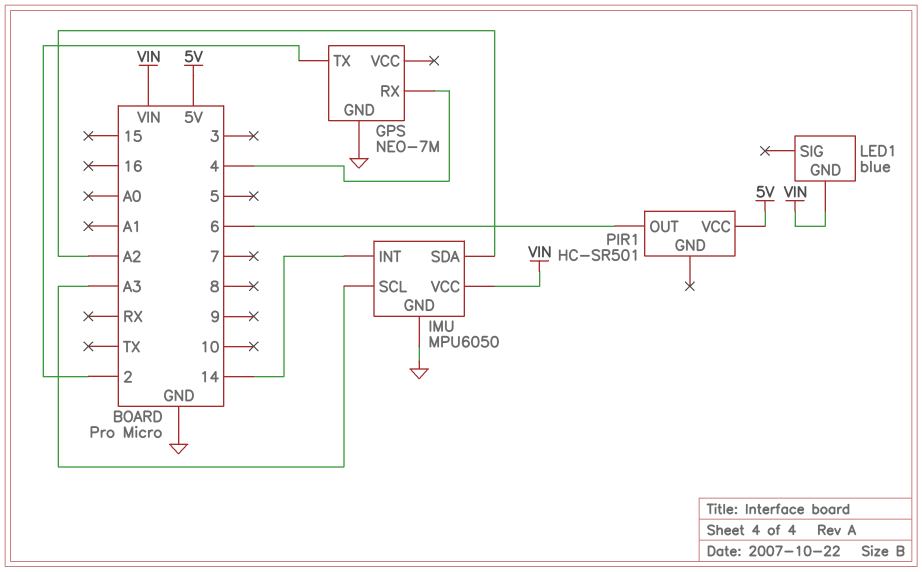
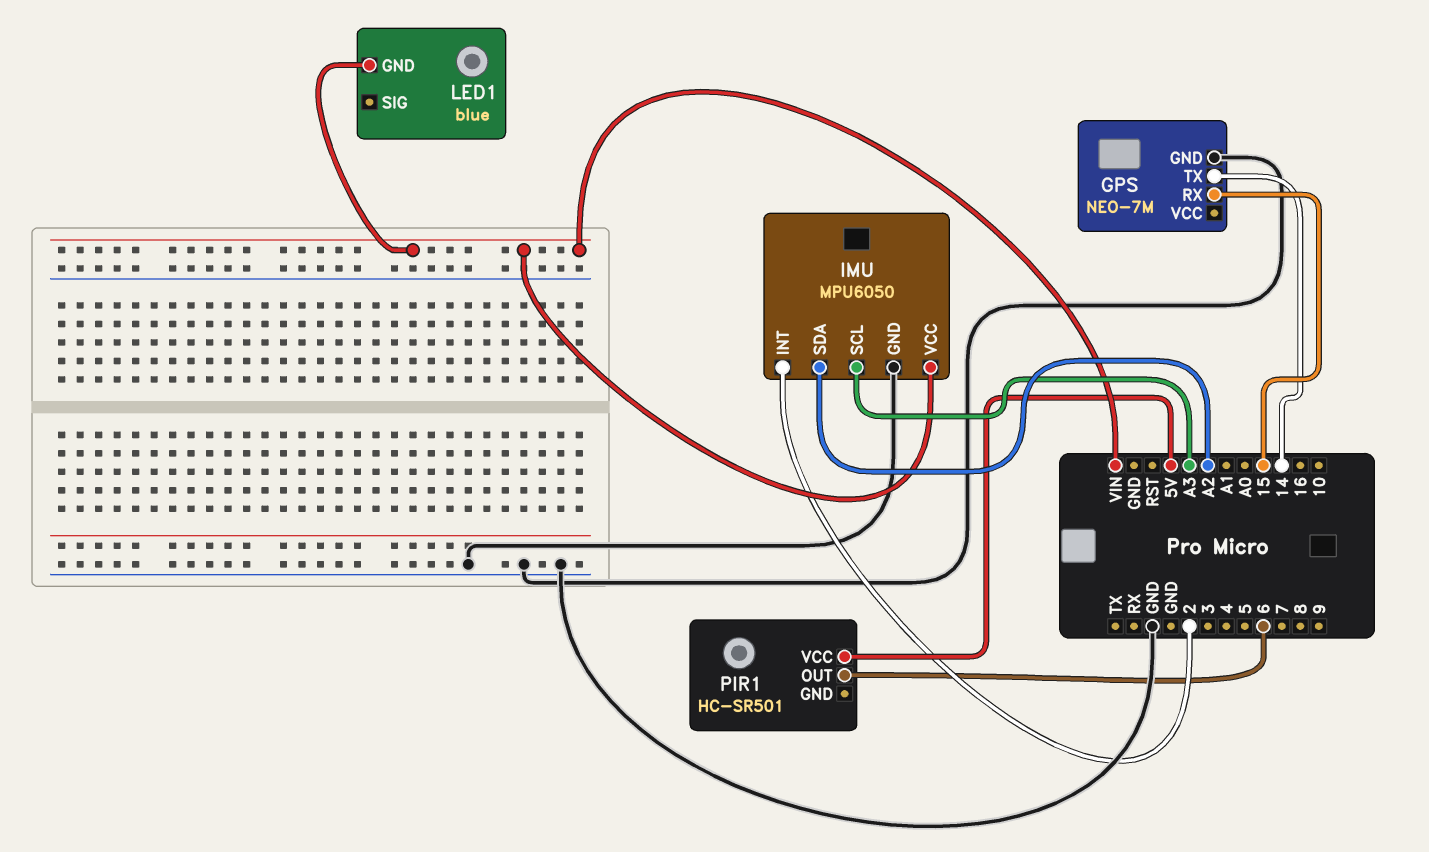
GPS pin RX: 4 -> 15
GPS pin TX: 2 -> 14
IMU pin INT: 14 -> 2

